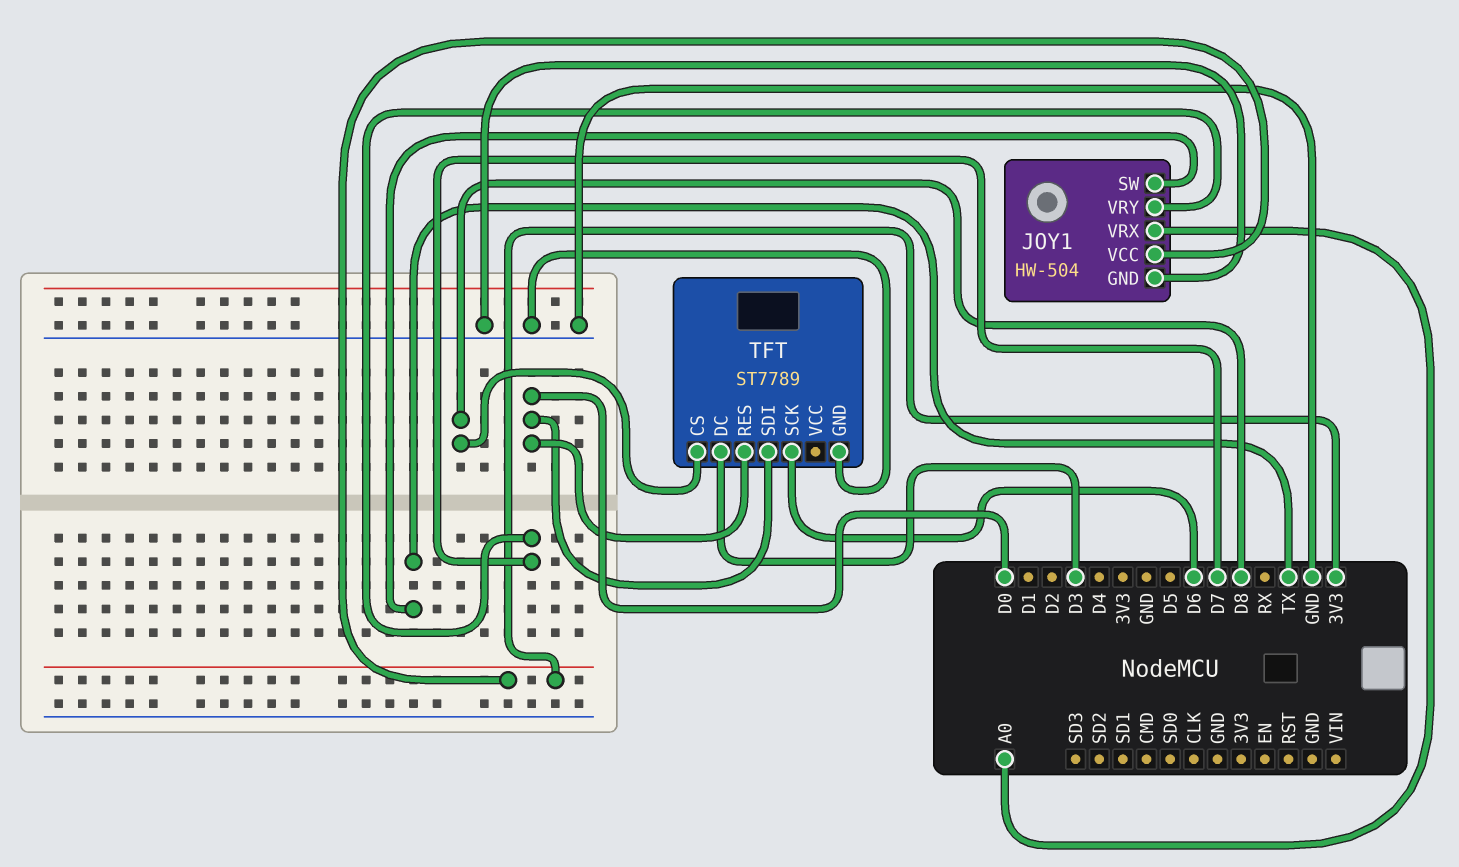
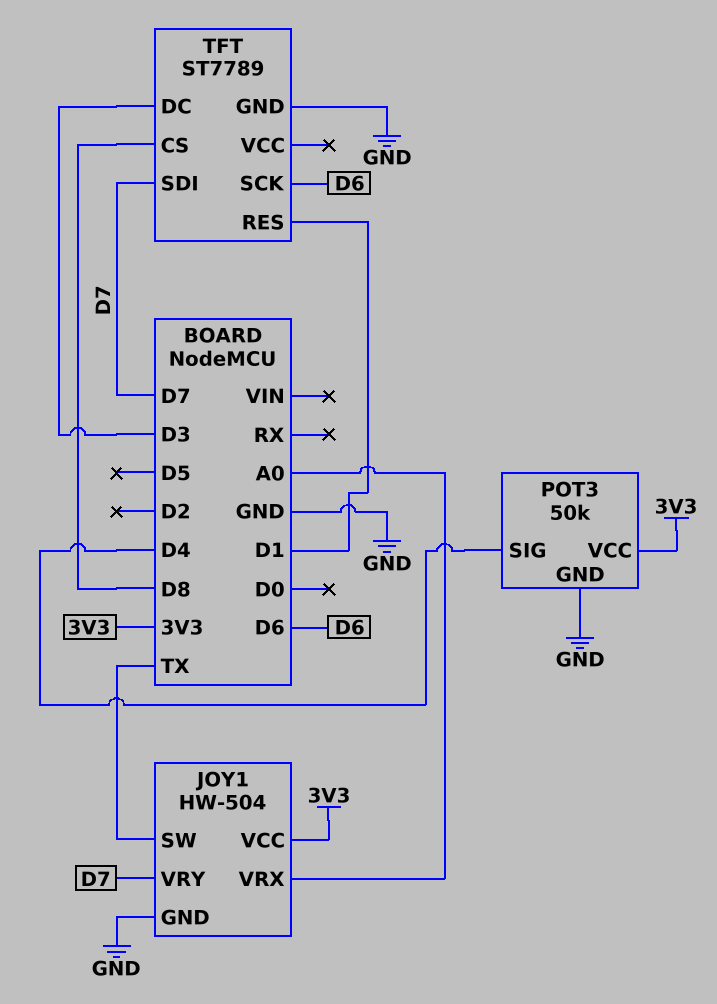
POT3: none -> 50k
POT3 pin GND: none -> GND
POT3 pin SIG: none -> D4
POT3 pin VCC: none -> 3V3
TFT pin RES: D0 -> D1
TFT pin SDI: D0 -> D7

